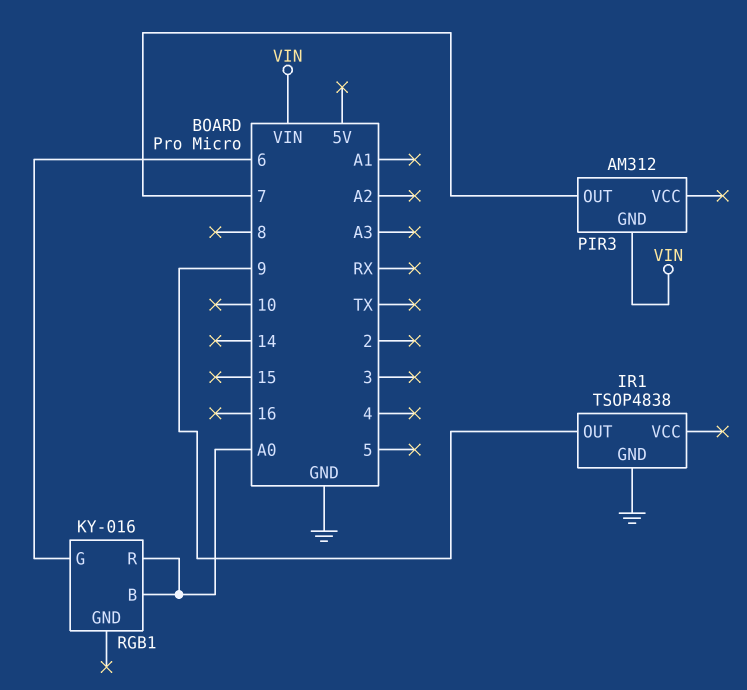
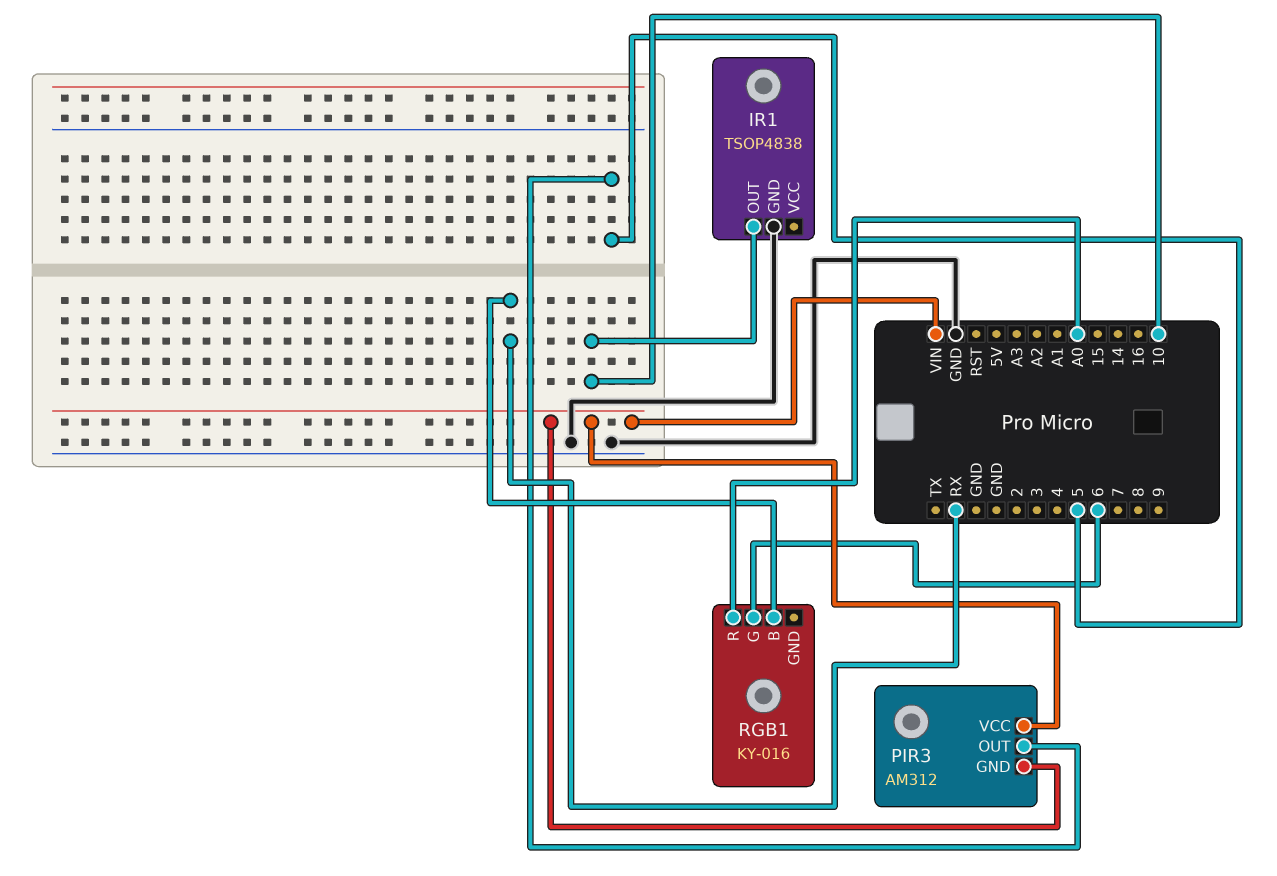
IR1 pin OUT: 9 -> 10
PIR3 pin OUT: 7 -> 5
PIR3 pin VCC: none -> VIN
RGB1 pin B: A0 -> RX

